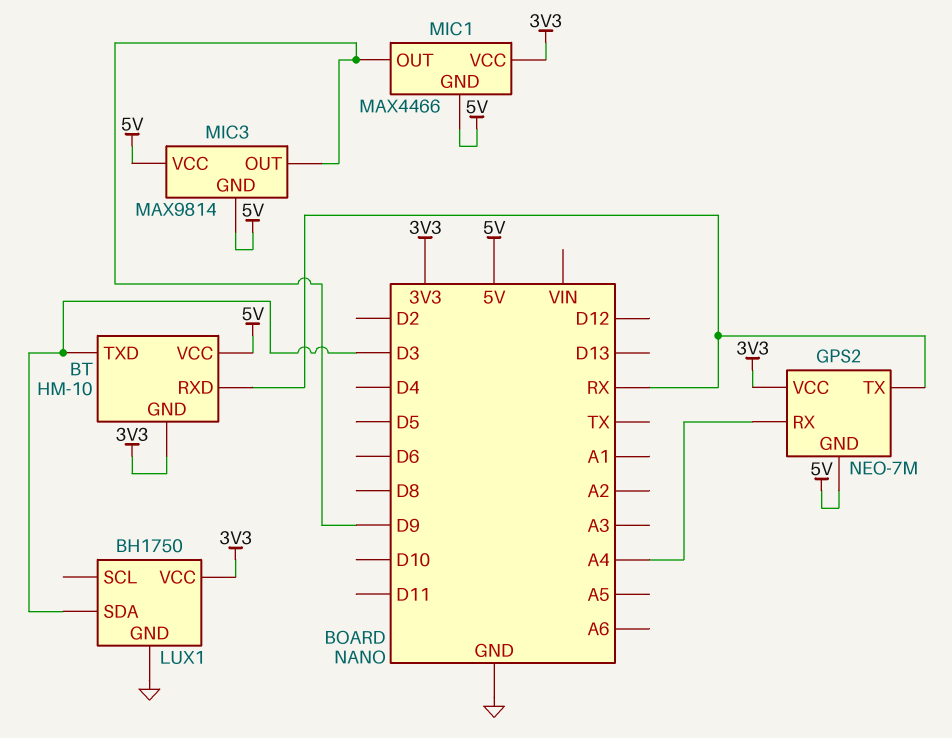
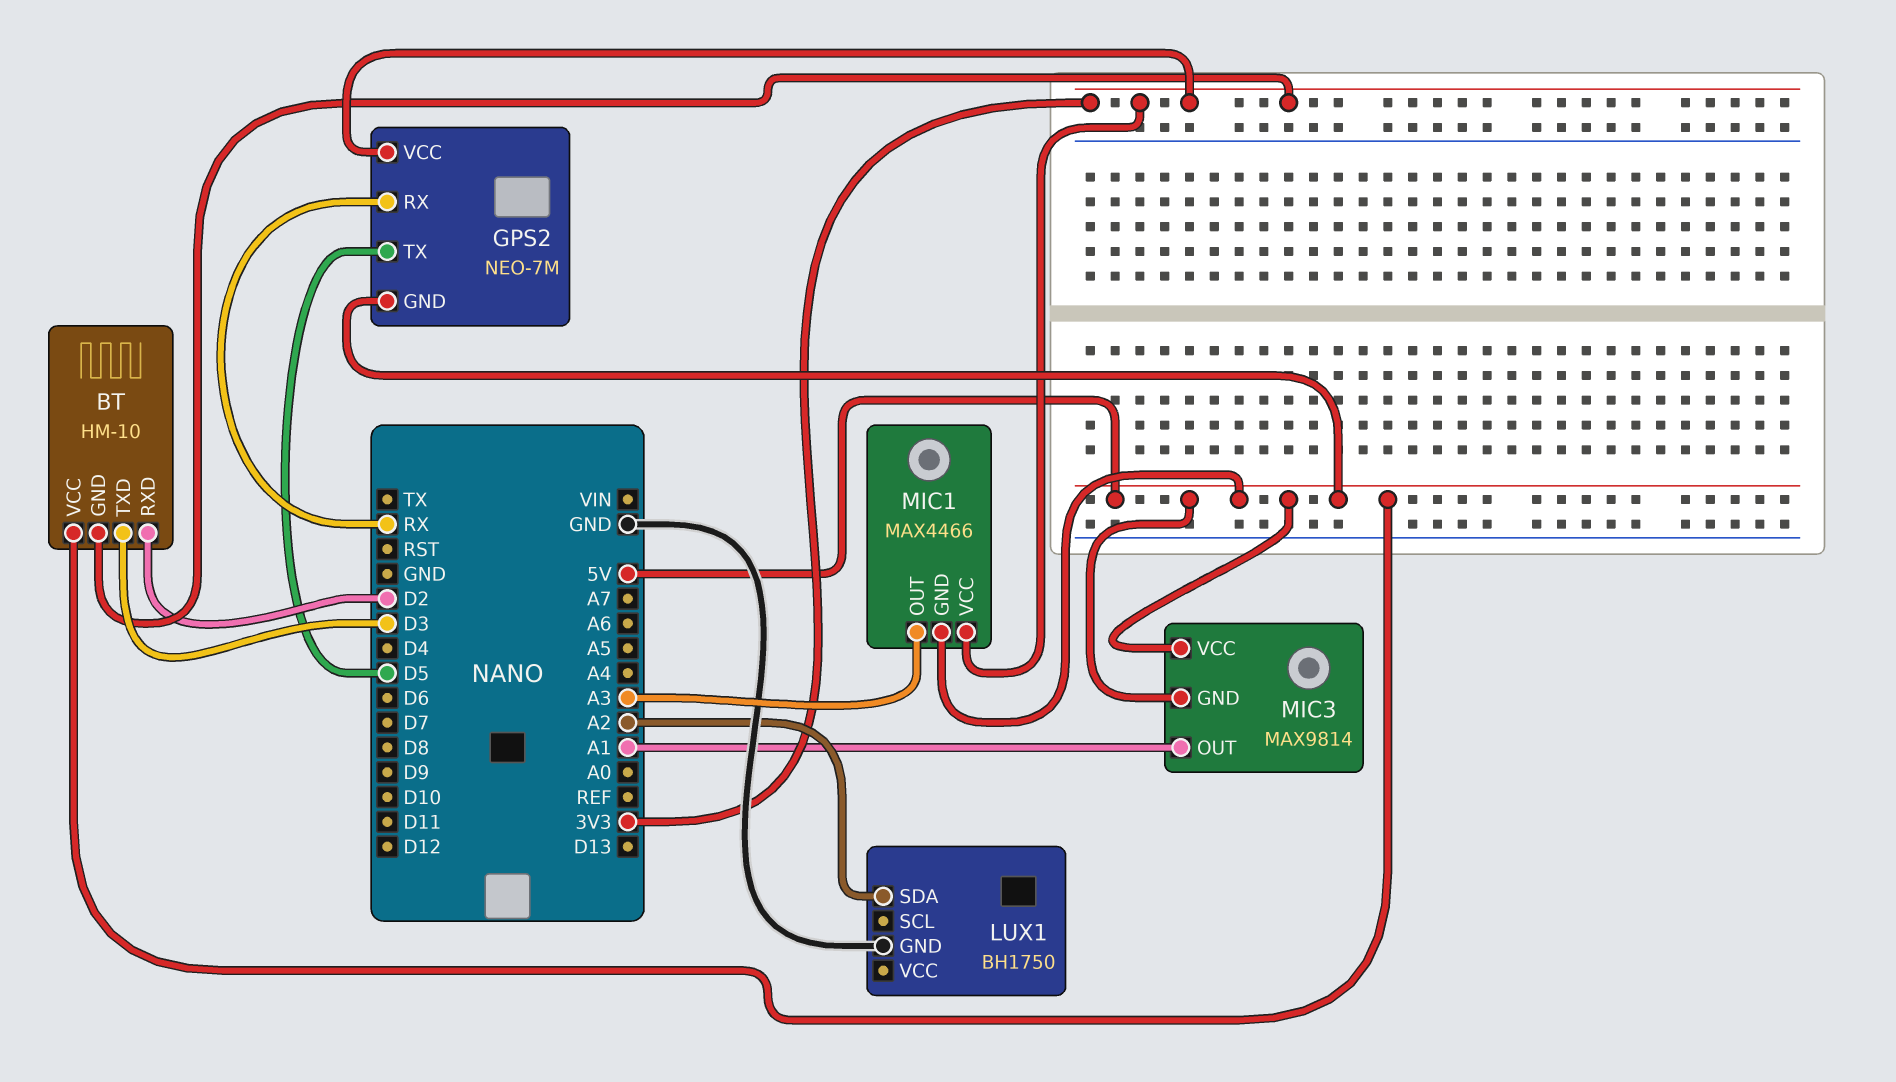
BT pin RXD: RX -> D2
GPS2 pin RX: A4 -> RX
GPS2 pin TX: RX -> D5
LUX1 pin SDA: D3 -> A2
LUX1 pin VCC: 3V3 -> none
MIC1 pin OUT: D9 -> A3
MIC3 pin OUT: D9 -> A1

